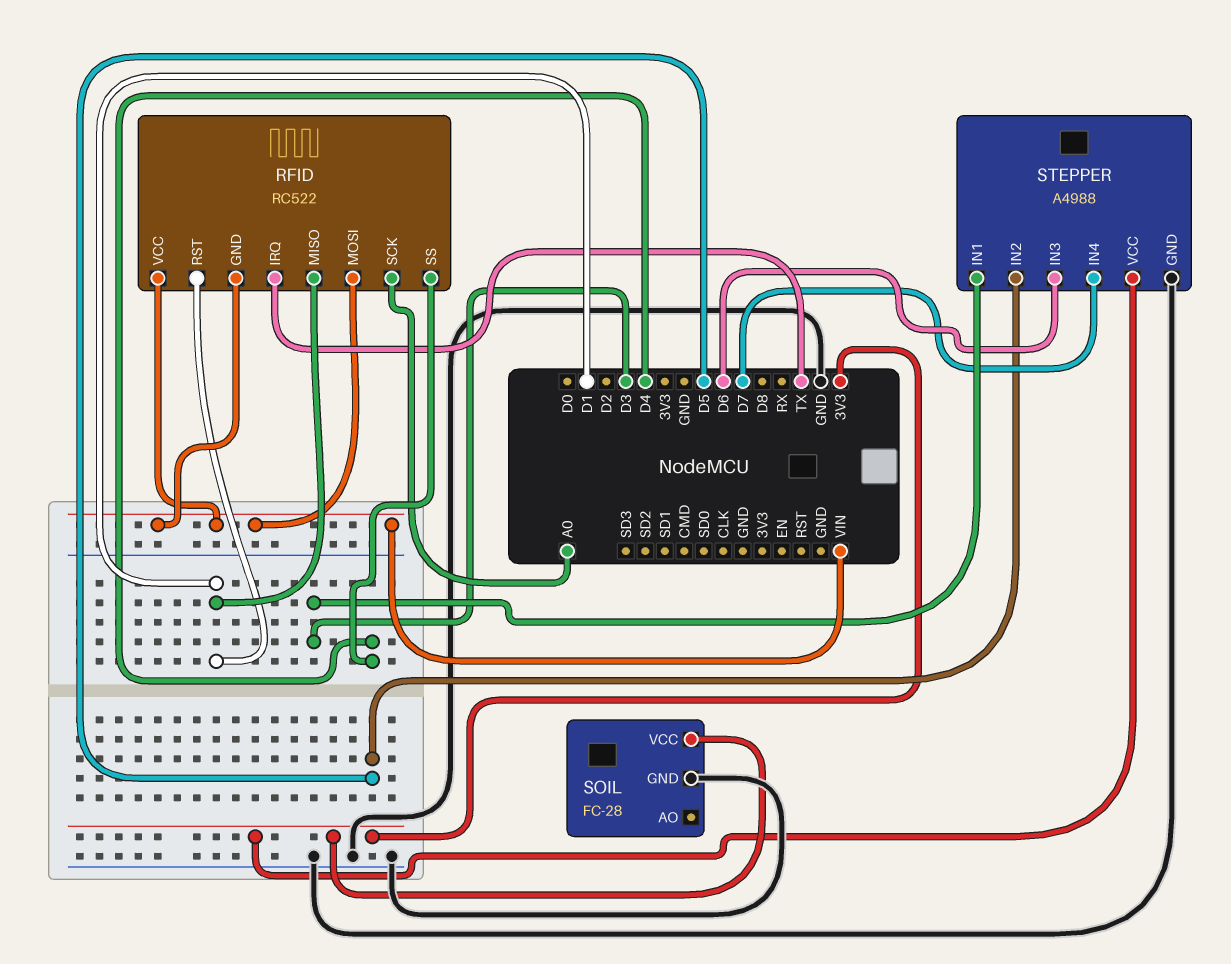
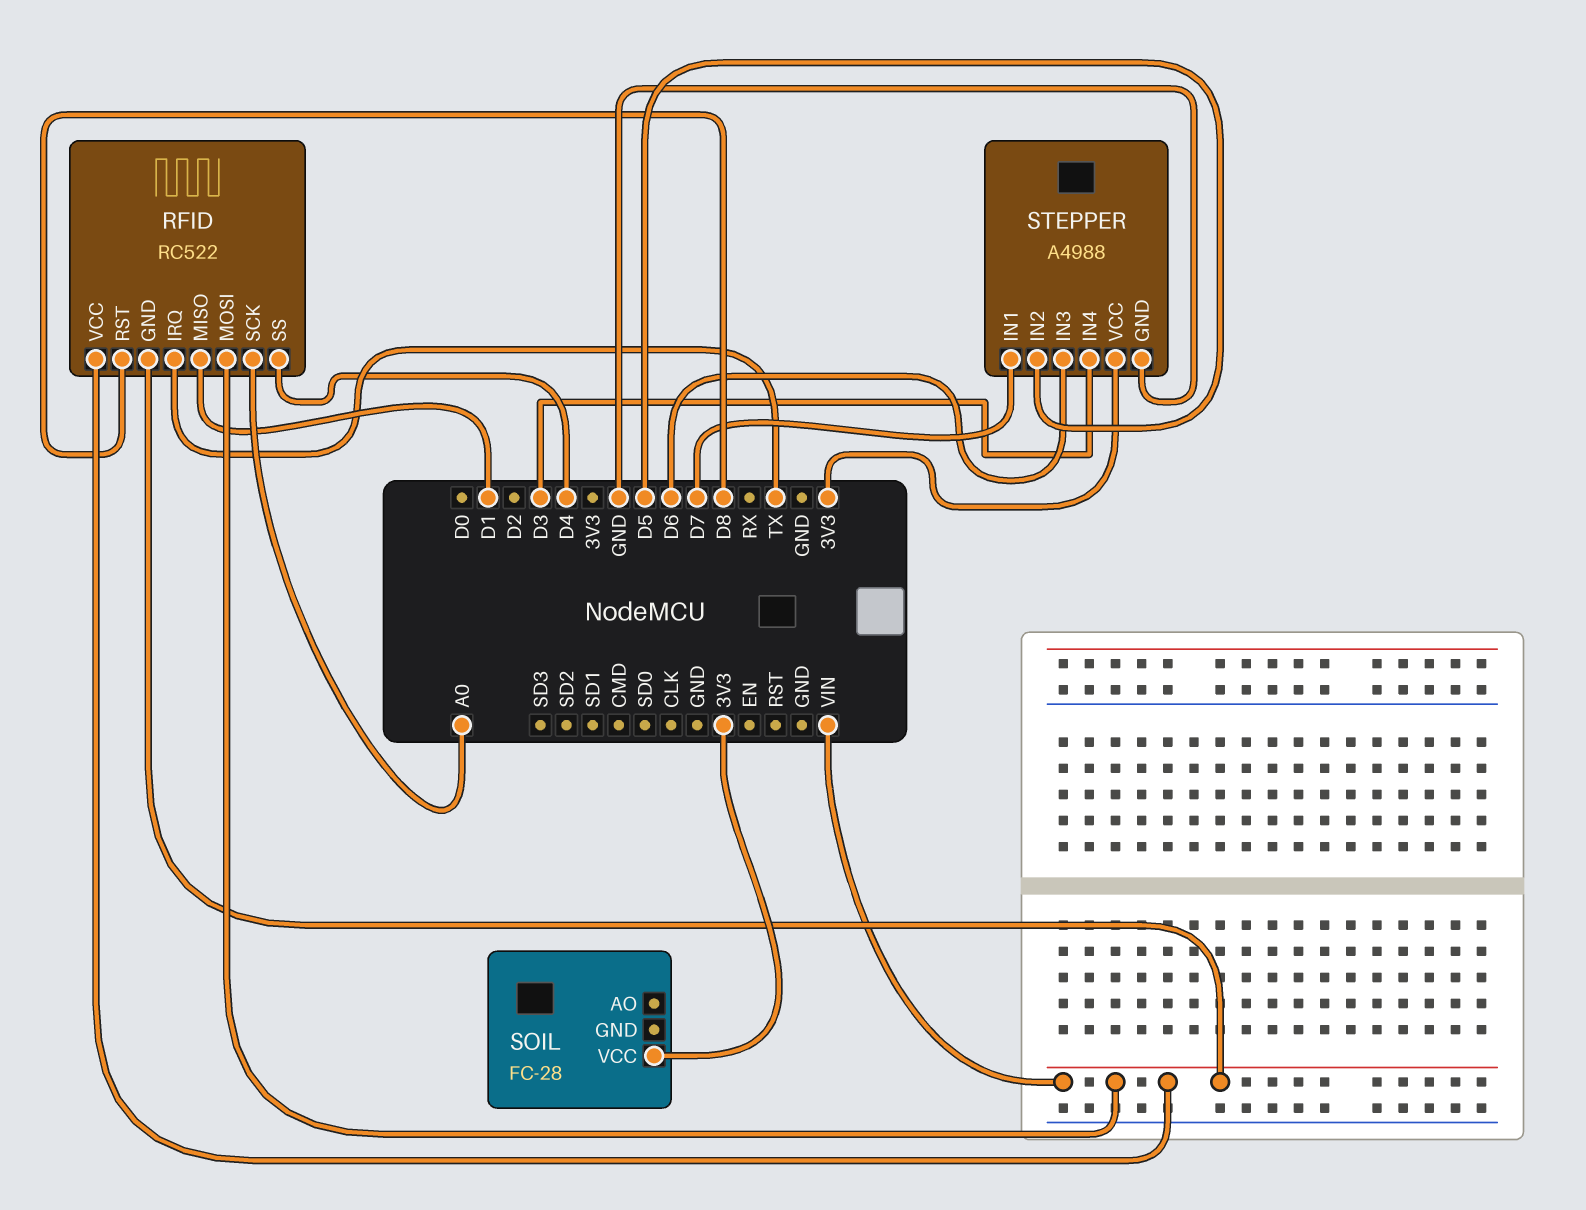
RFID pin RST: D1 -> D8
SOIL pin GND: GND -> none
STEPPER pin IN1: D3 -> D7
STEPPER pin IN4: D7 -> D3

